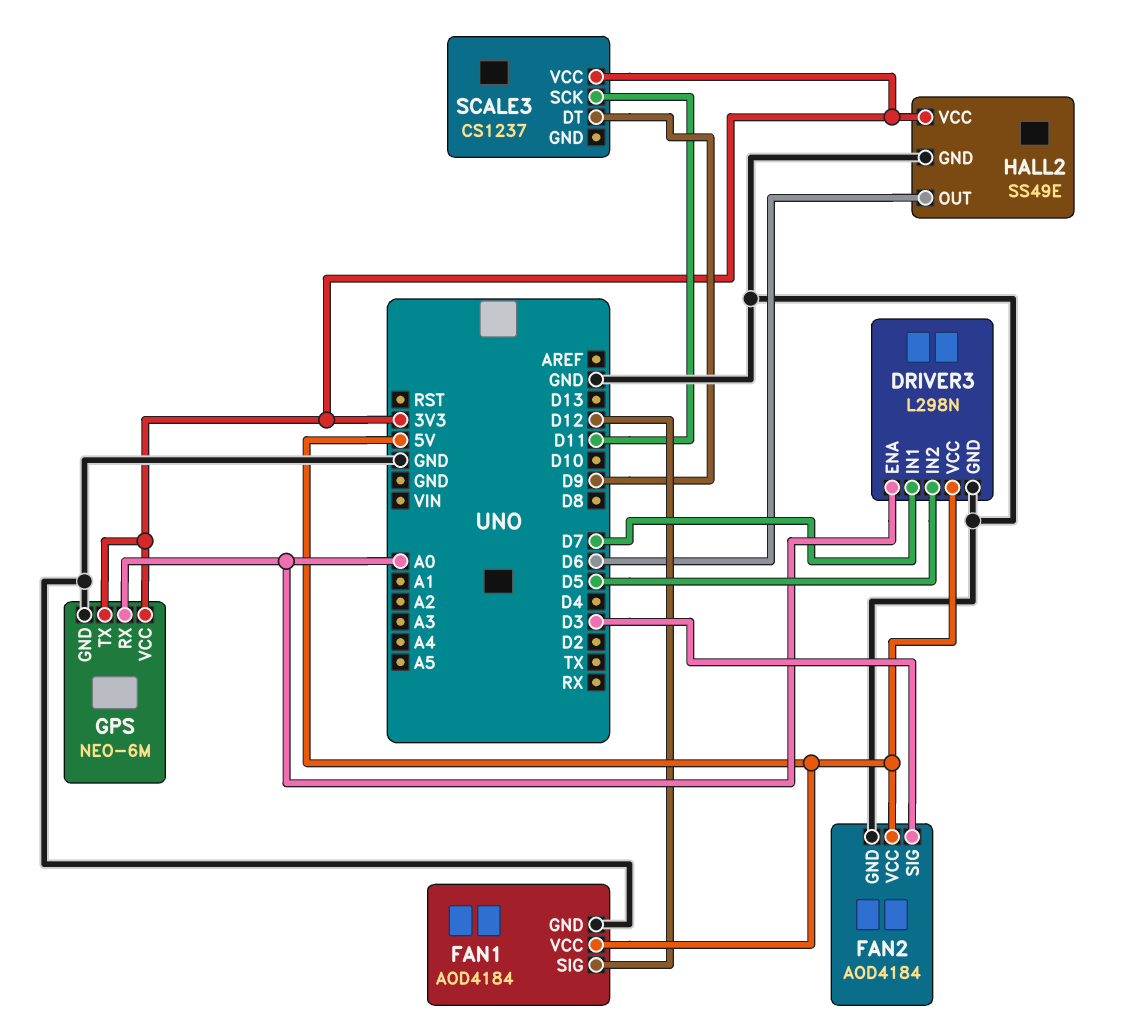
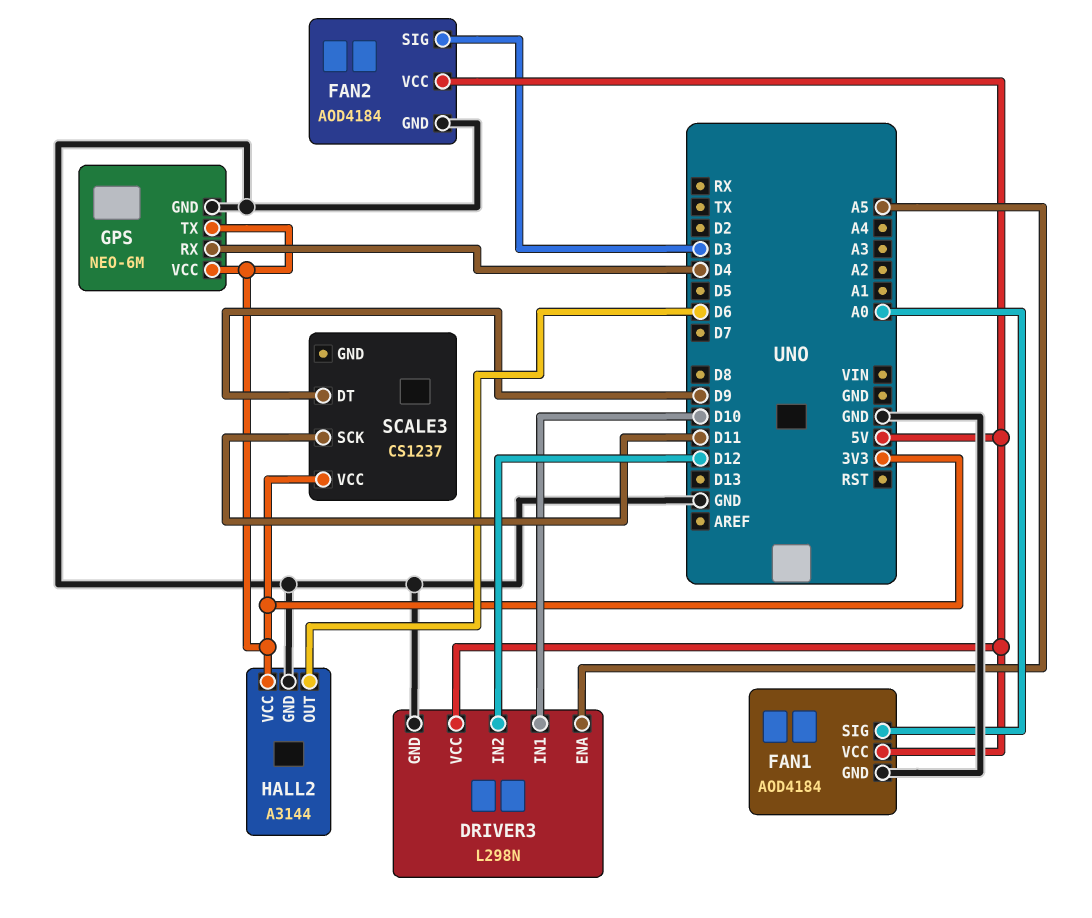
DRIVER3 pin ENA: A0 -> A5
DRIVER3 pin IN1: D7 -> D10
DRIVER3 pin IN2: D5 -> D12
FAN1 pin SIG: D12 -> A0
GPS pin RX: A0 -> D4
HALL2: SS49E -> A3144

